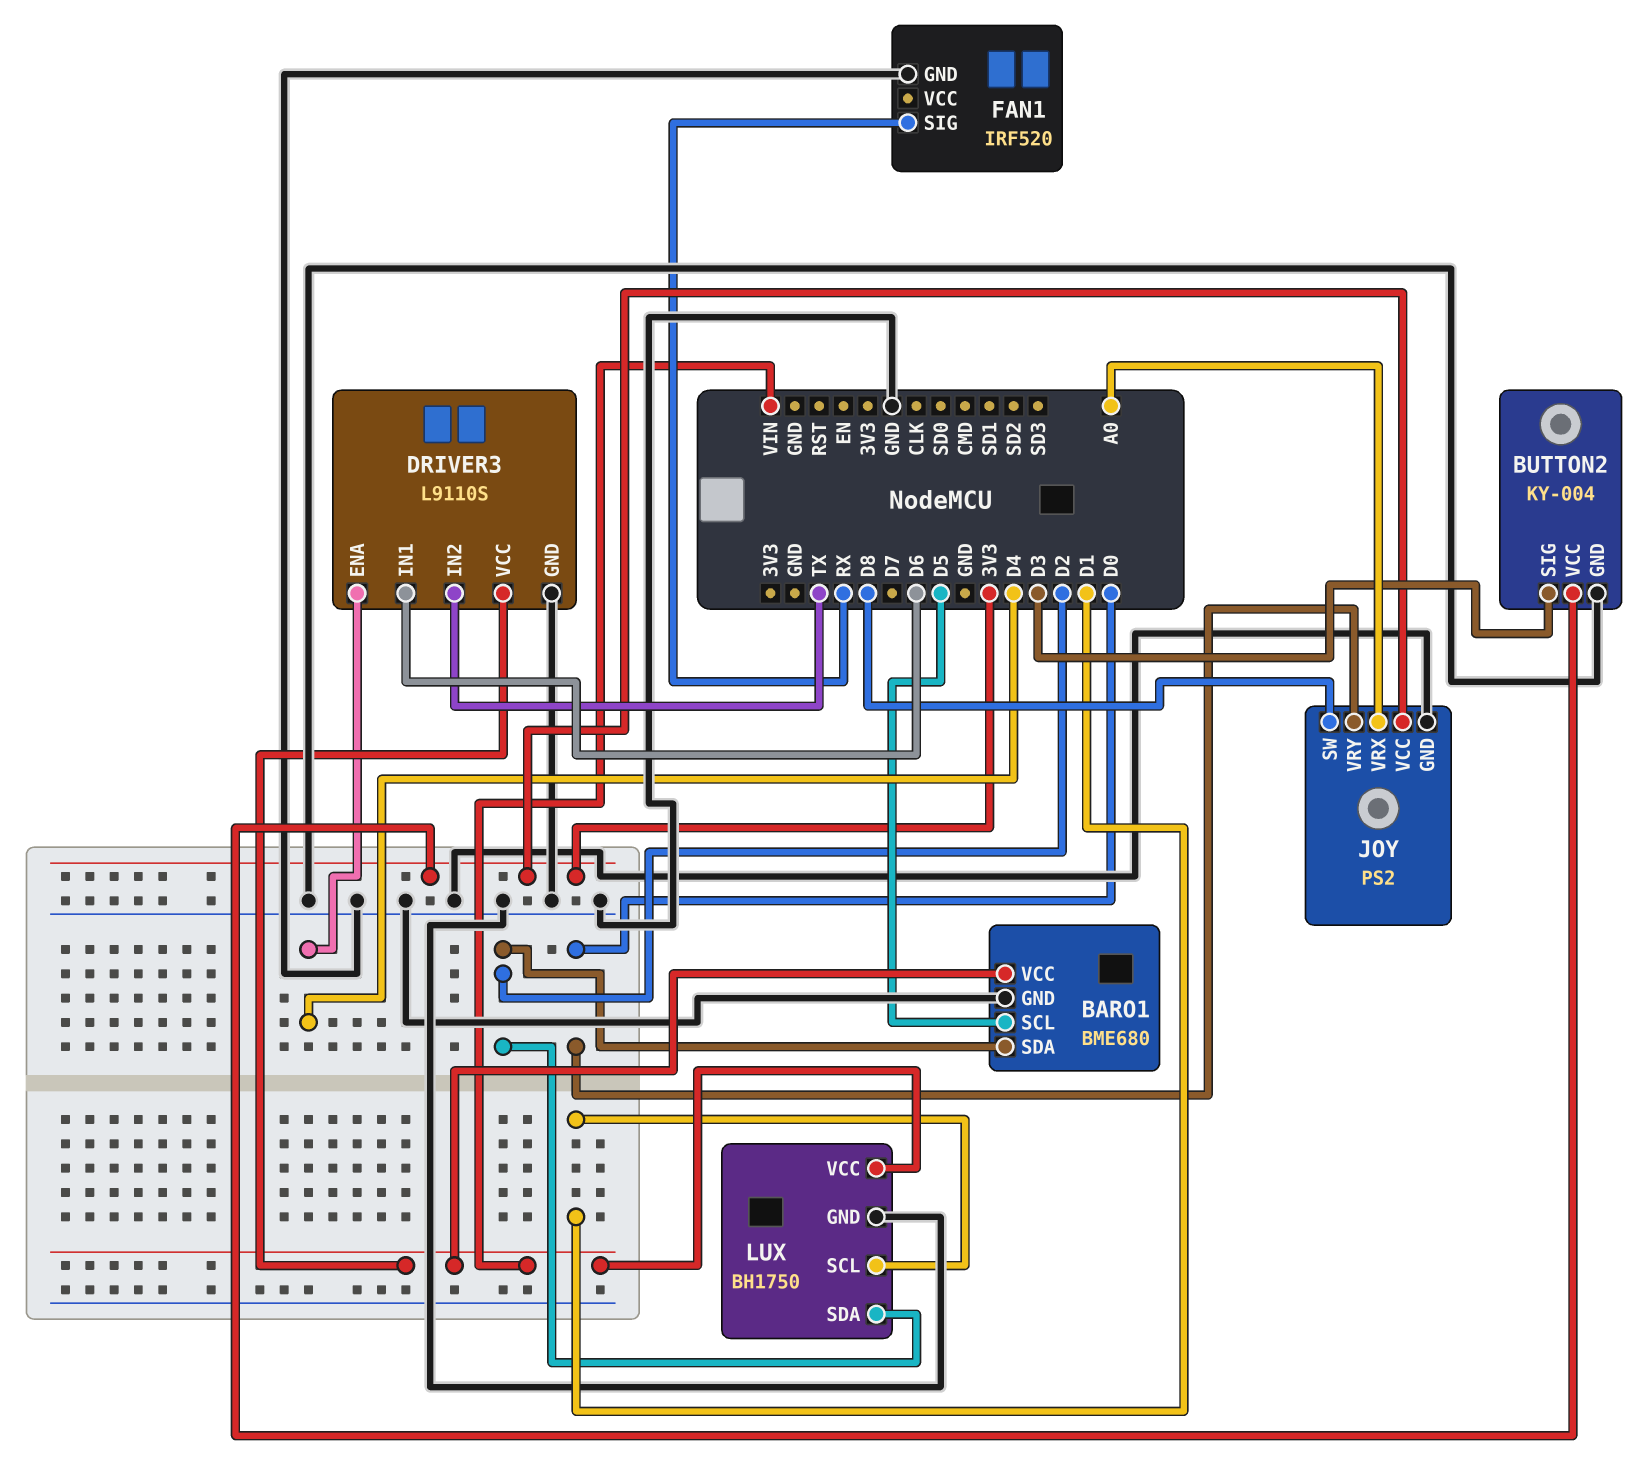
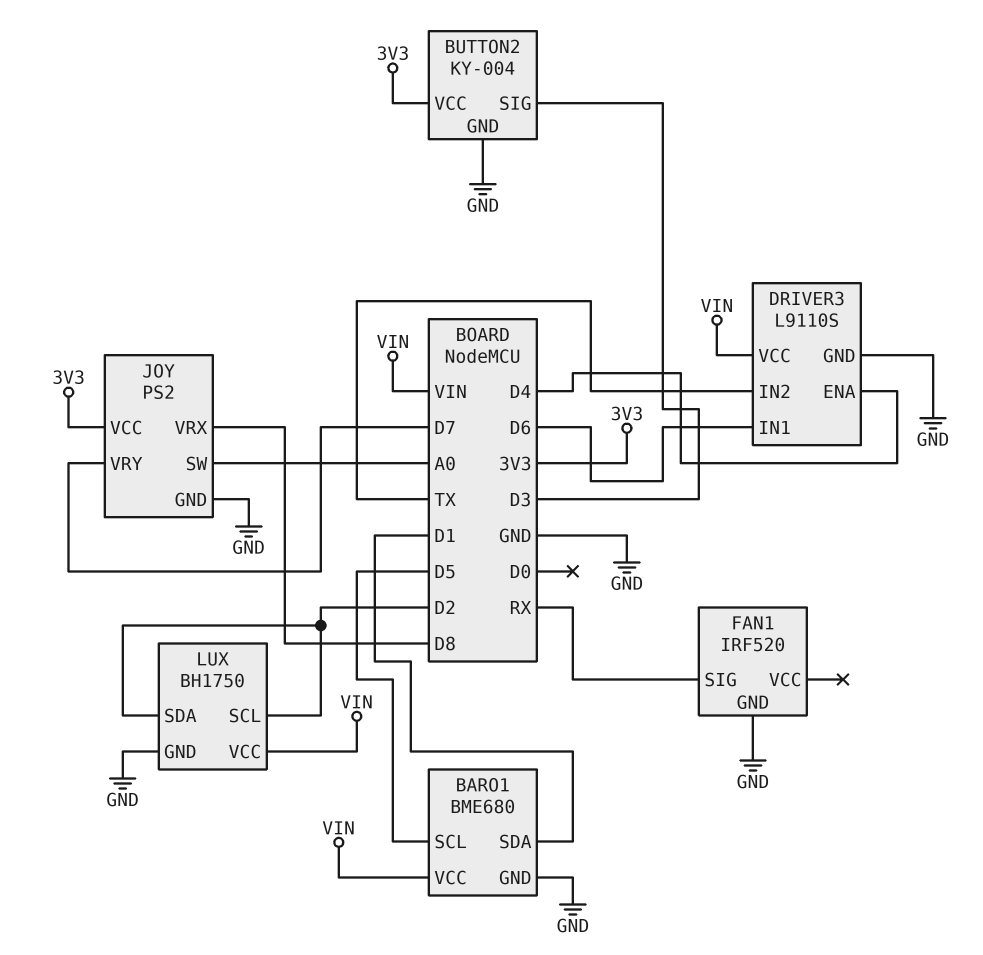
BARO1 pin SDA: D2 -> D1
JOY pin SW: D8 -> A0
JOY pin VRX: A0 -> D8
JOY pin VRY: D0 -> D7
LUX pin SCL: D1 -> D2

